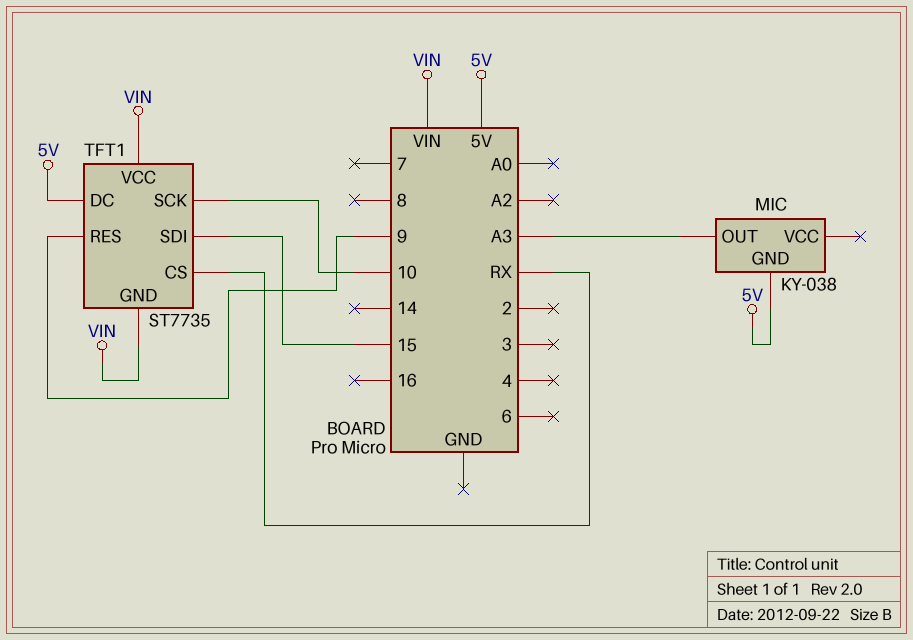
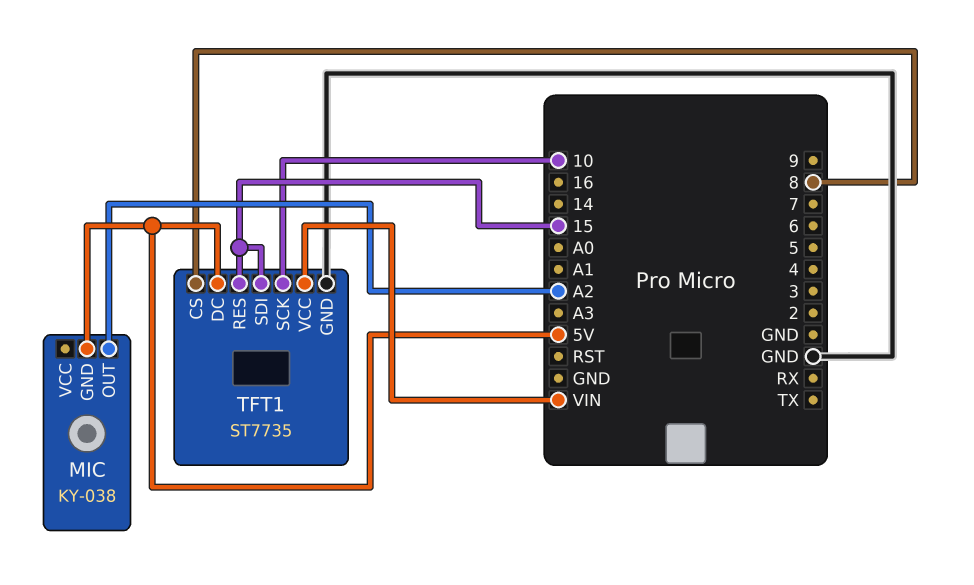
MIC pin OUT: A3 -> A2
TFT1 pin CS: RX -> 8
TFT1 pin GND: VIN -> GND
TFT1 pin RES: 9 -> 15

